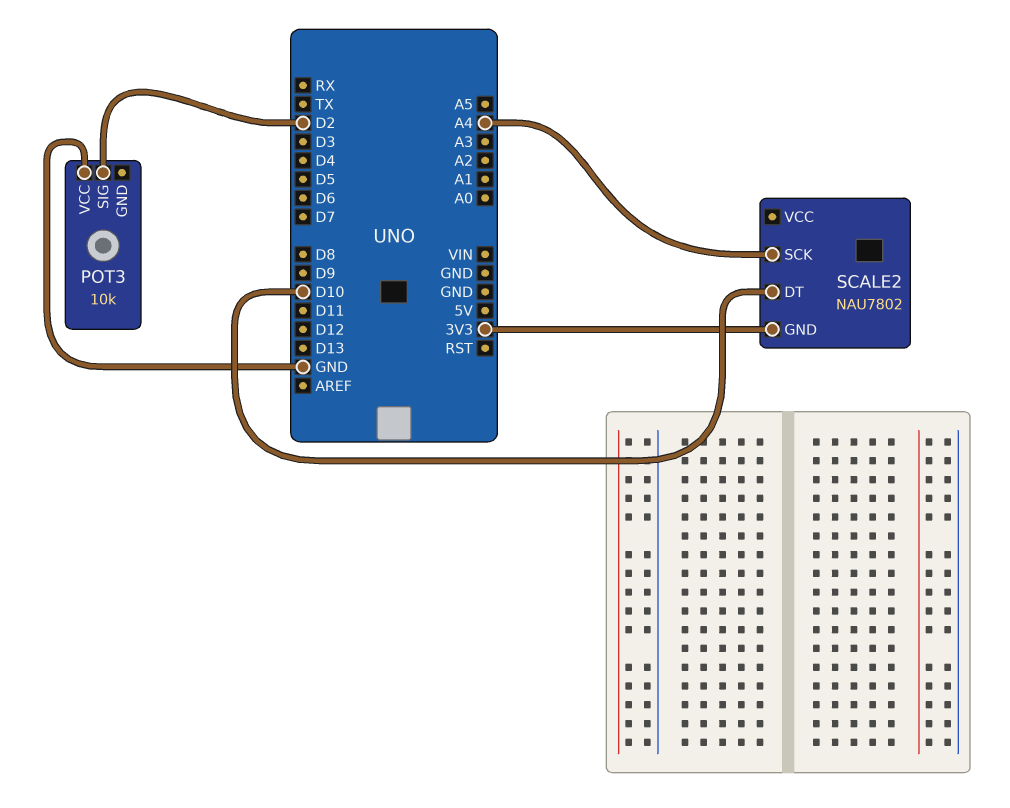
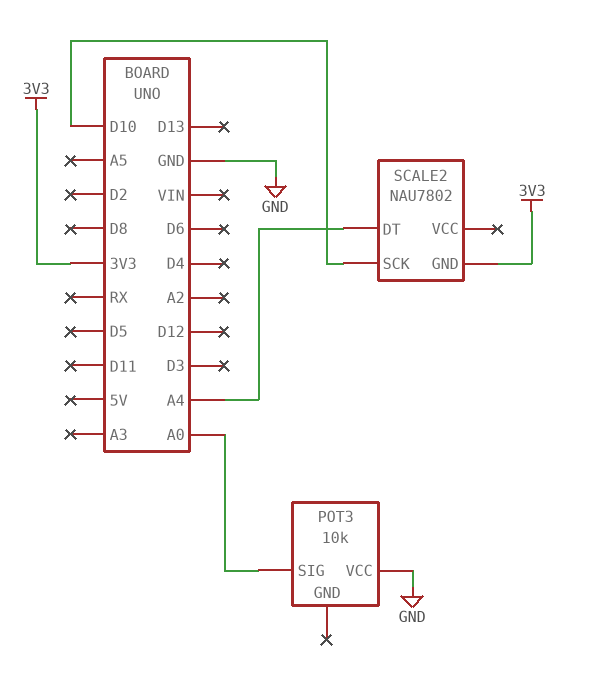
POT3 pin SIG: D2 -> A0
SCALE2 pin DT: D10 -> A4
SCALE2 pin SCK: A4 -> D10

